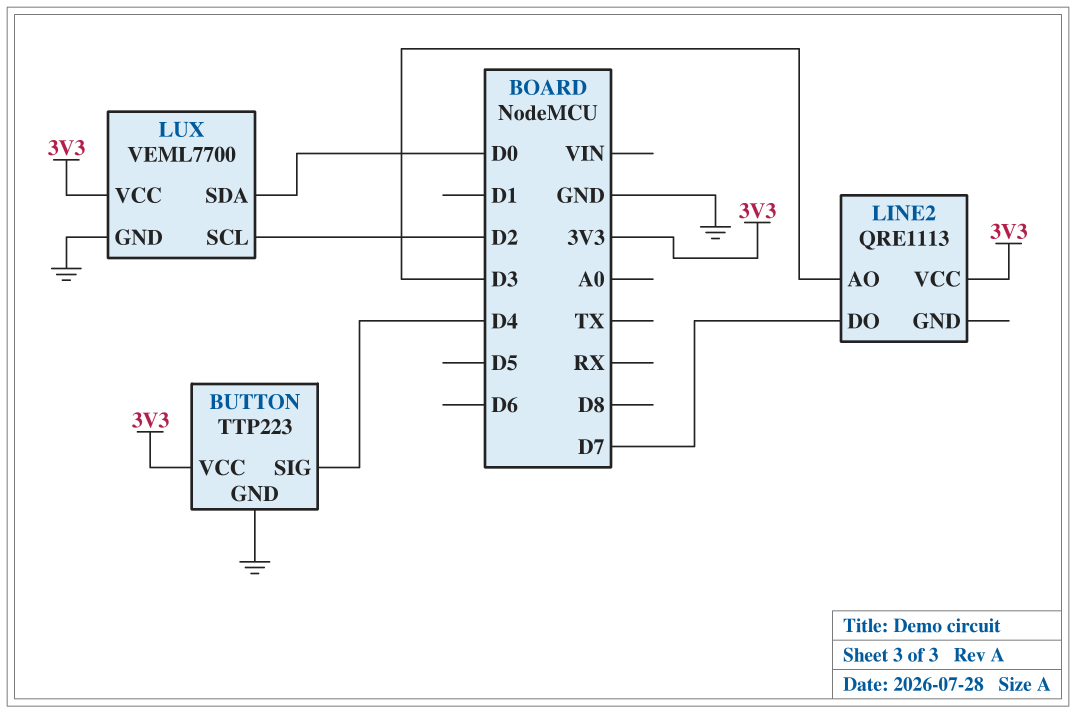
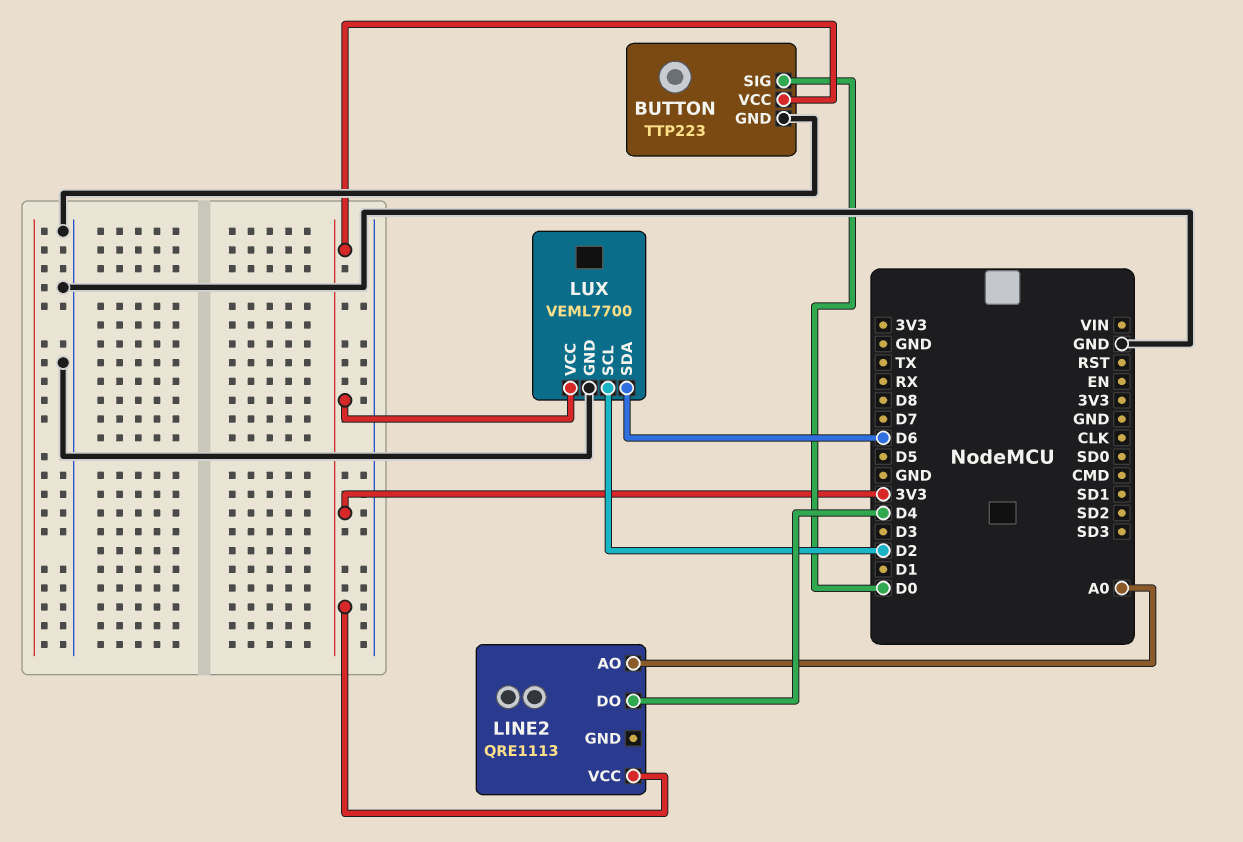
BUTTON pin SIG: D4 -> D0
LINE2 pin AO: D3 -> A0
LINE2 pin DO: D7 -> D4
LUX pin SDA: D0 -> D6

